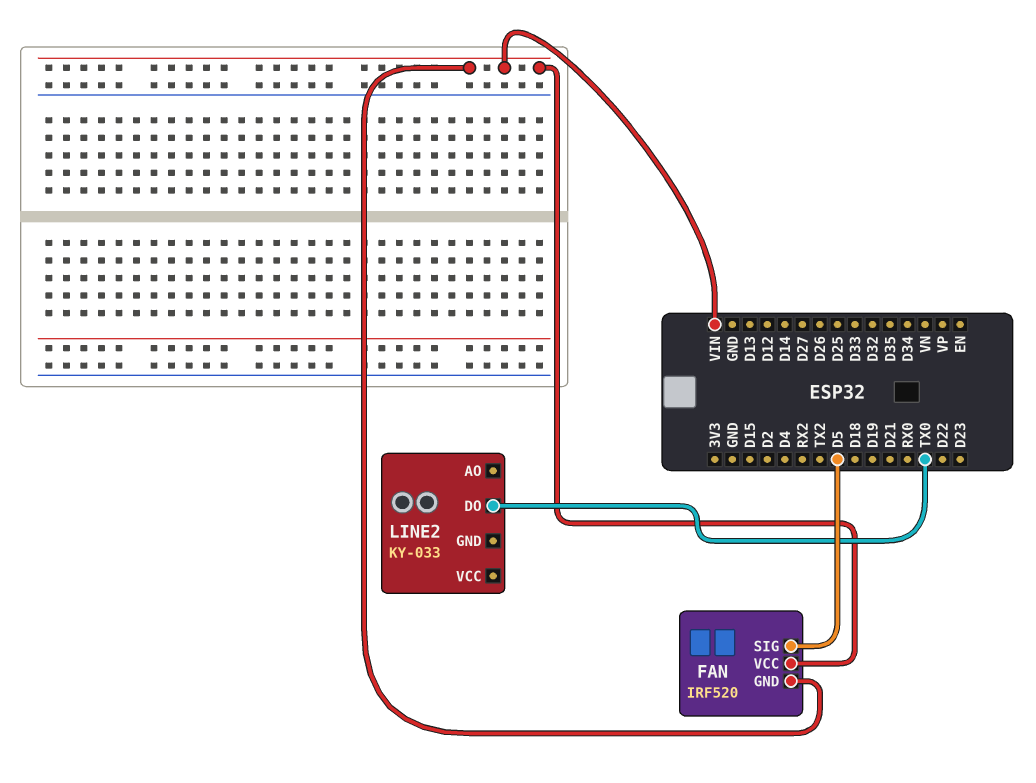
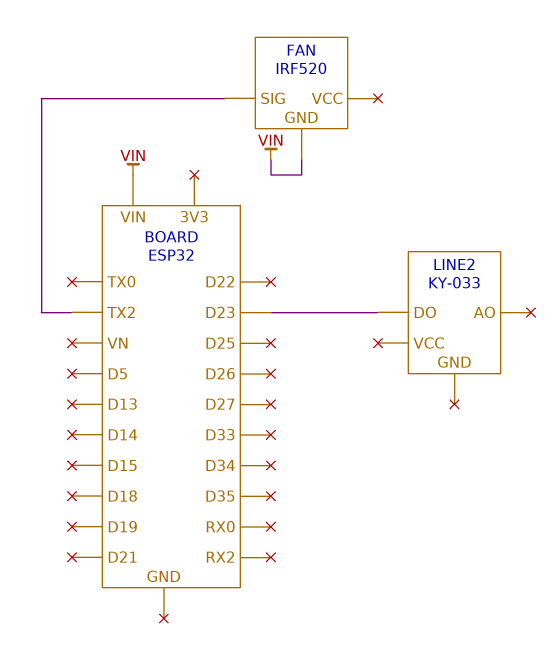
FAN pin SIG: D5 -> TX2
FAN pin VCC: VIN -> none
LINE2 pin DO: TX0 -> D23

